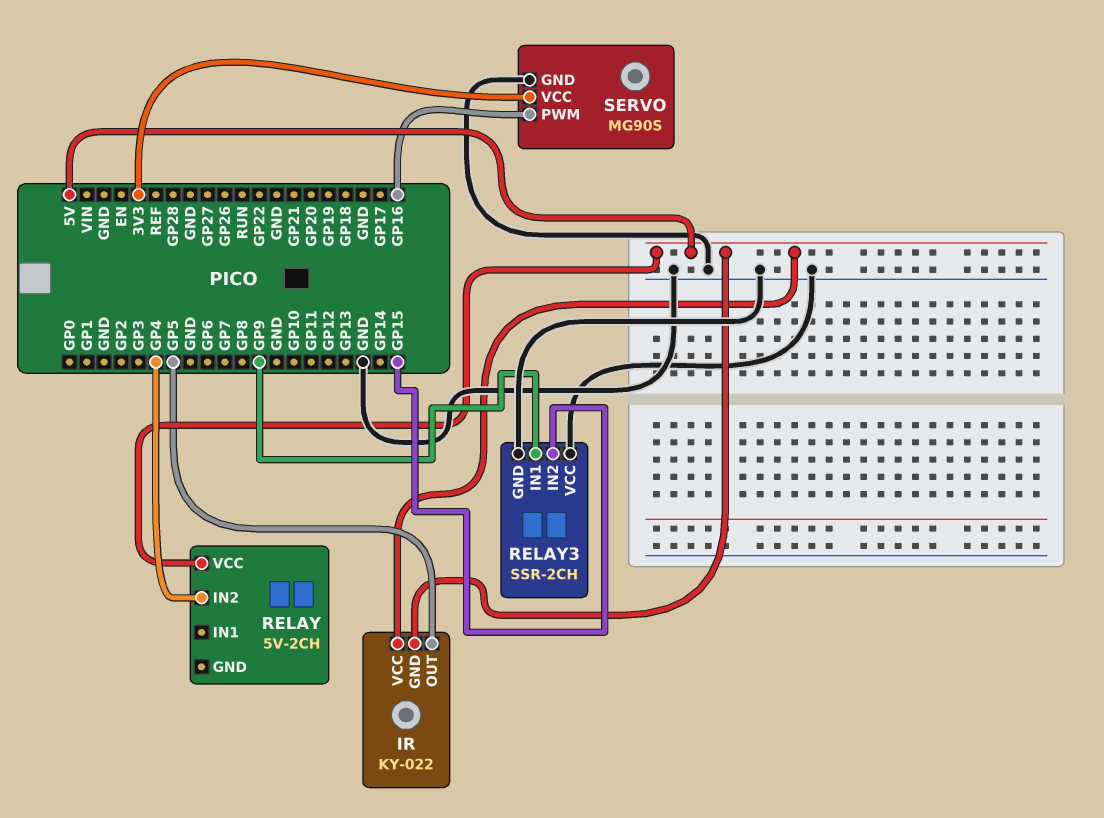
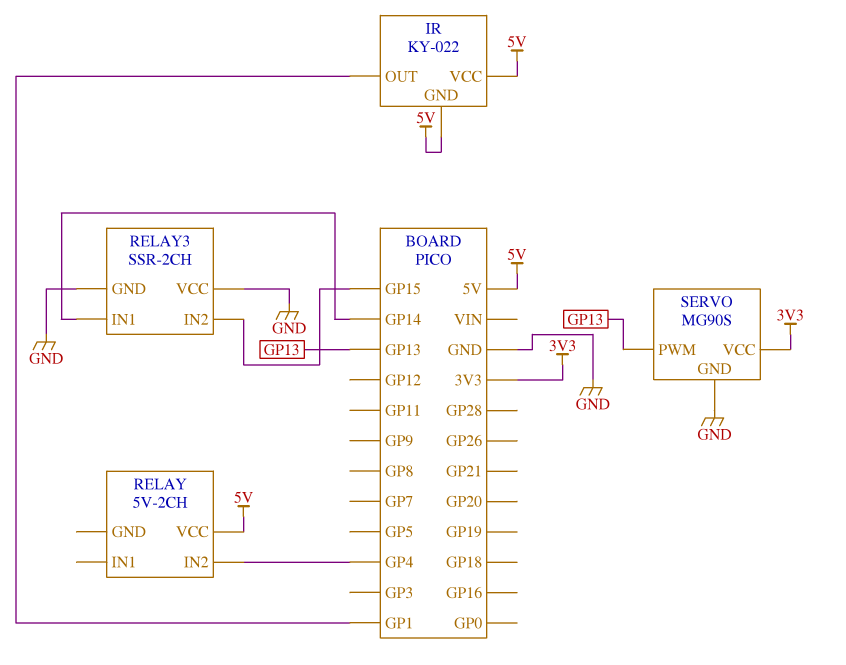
IR pin OUT: GP5 -> GP1
RELAY3 pin IN1: GP9 -> GP14
SERVO pin PWM: GP16 -> GP13

